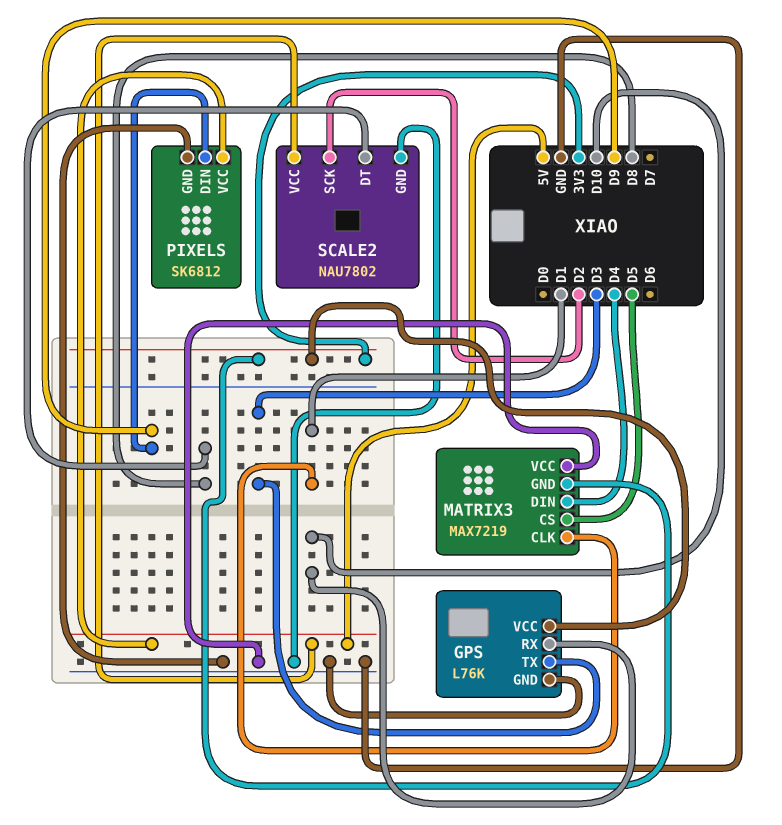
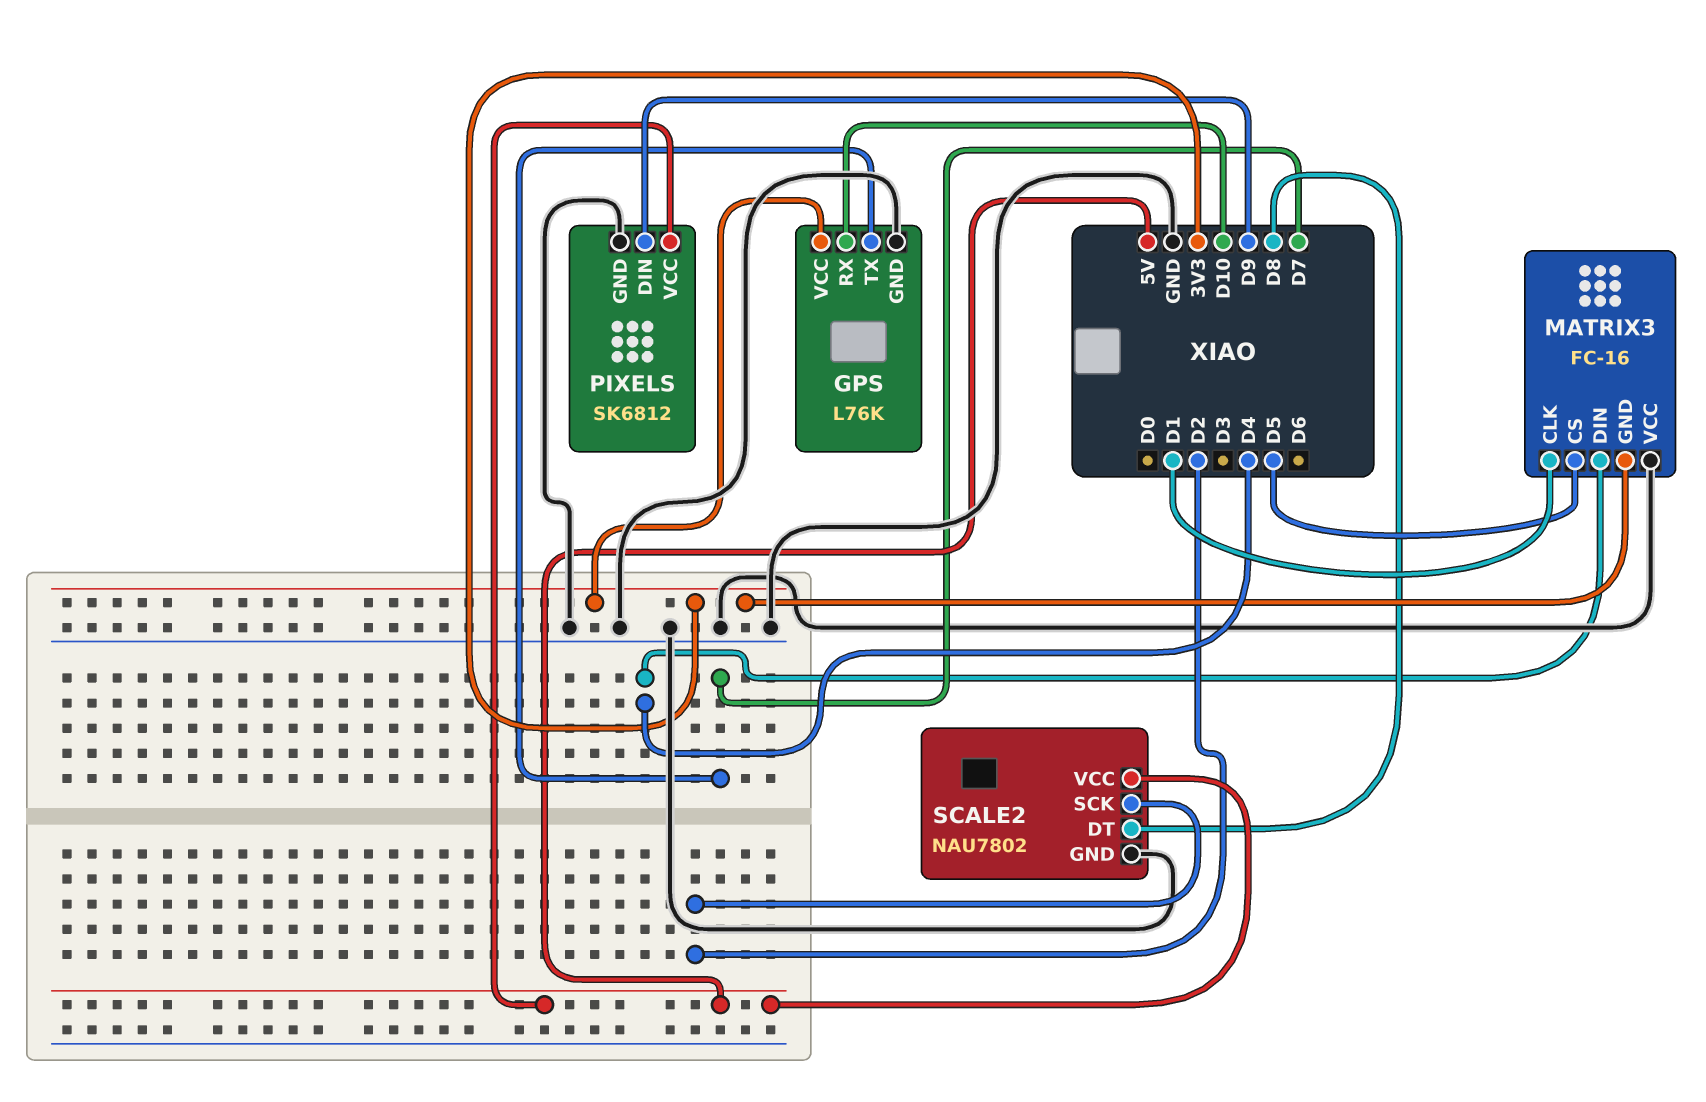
GPS pin TX: D3 -> D7
MATRIX3: MAX7219 -> FC-16

